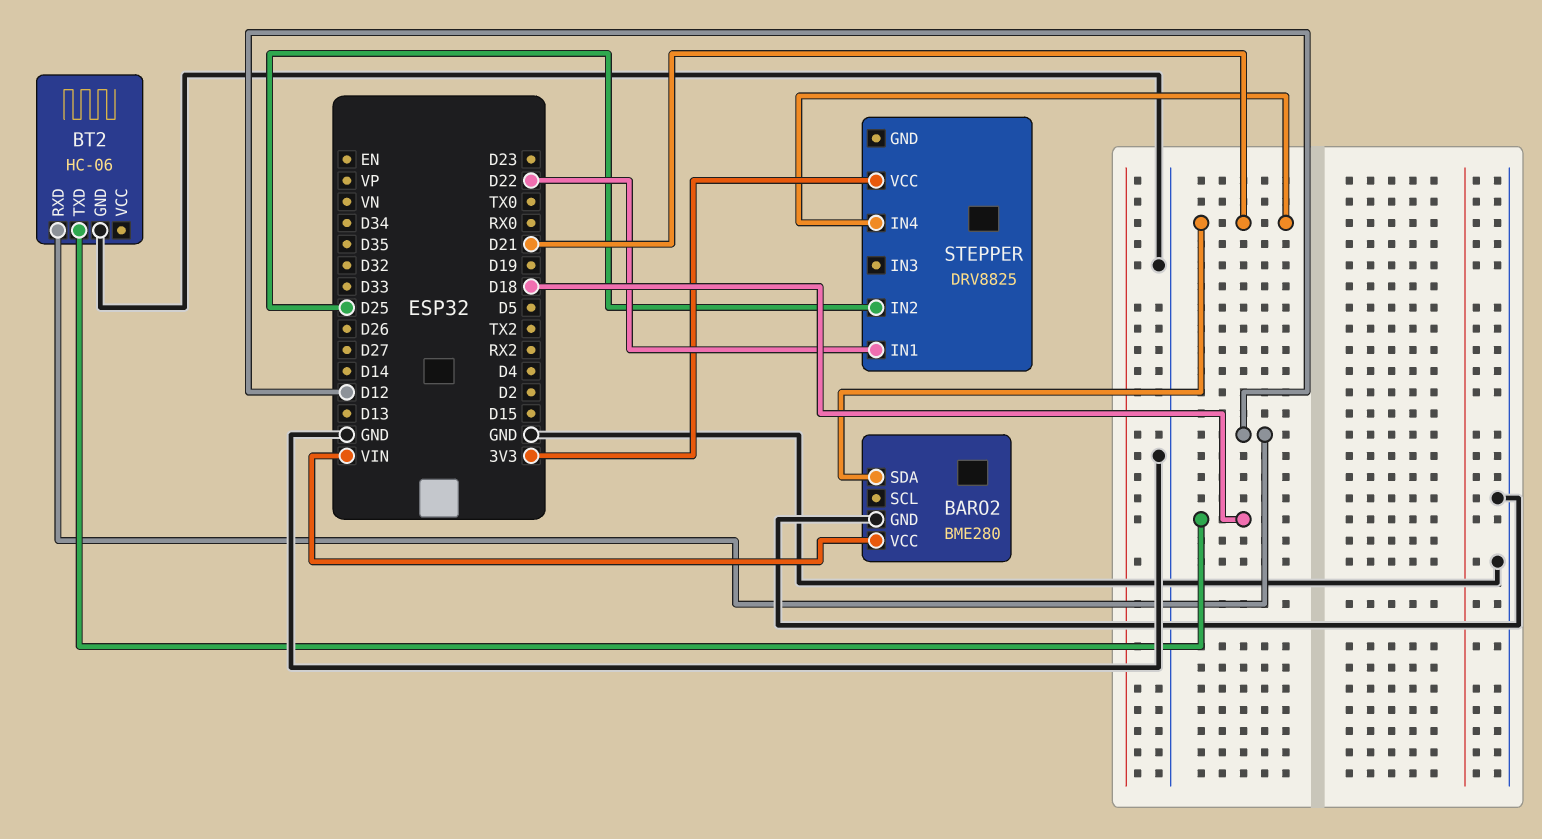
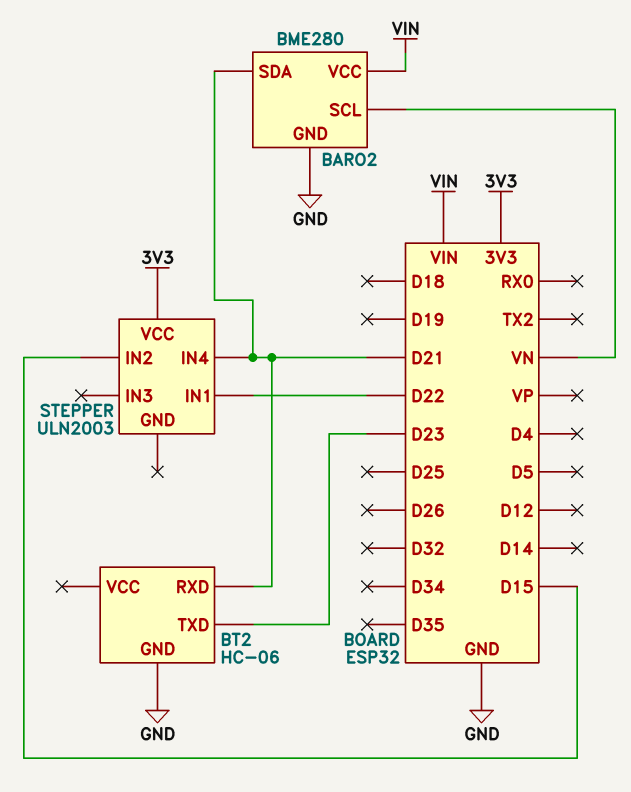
BARO2 pin SCL: none -> VN
BT2 pin RXD: D12 -> D21
BT2 pin TXD: D18 -> D23
STEPPER: DRV8825 -> ULN2003
STEPPER pin IN2: D25 -> D15

